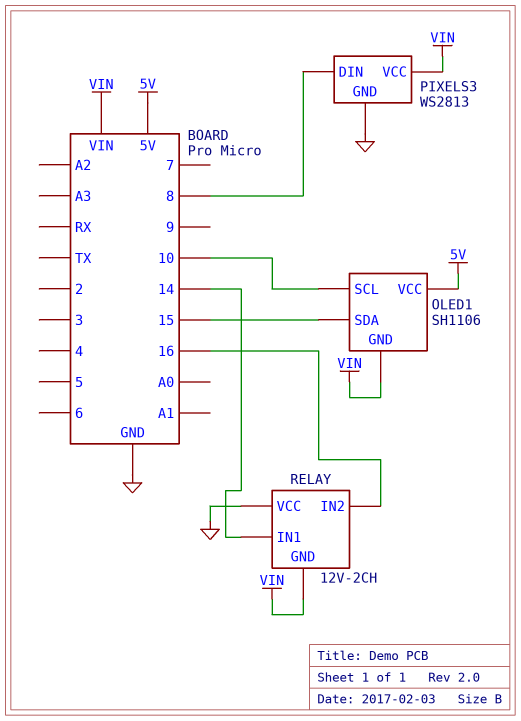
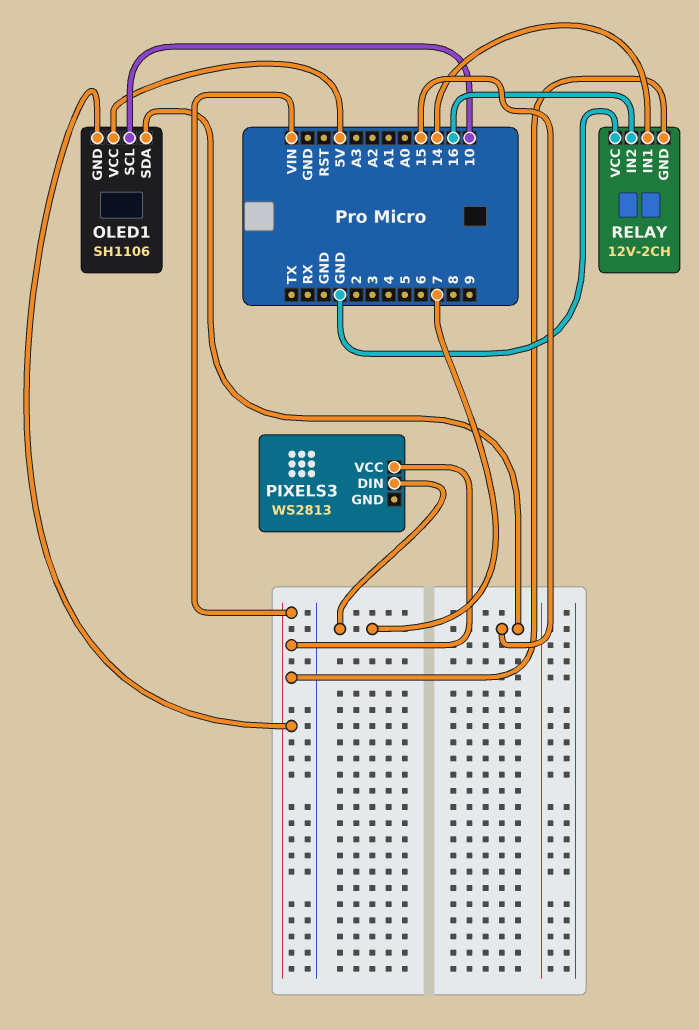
PIXELS3 pin DIN: 8 -> 7
PIXELS3 pin GND: GND -> none

